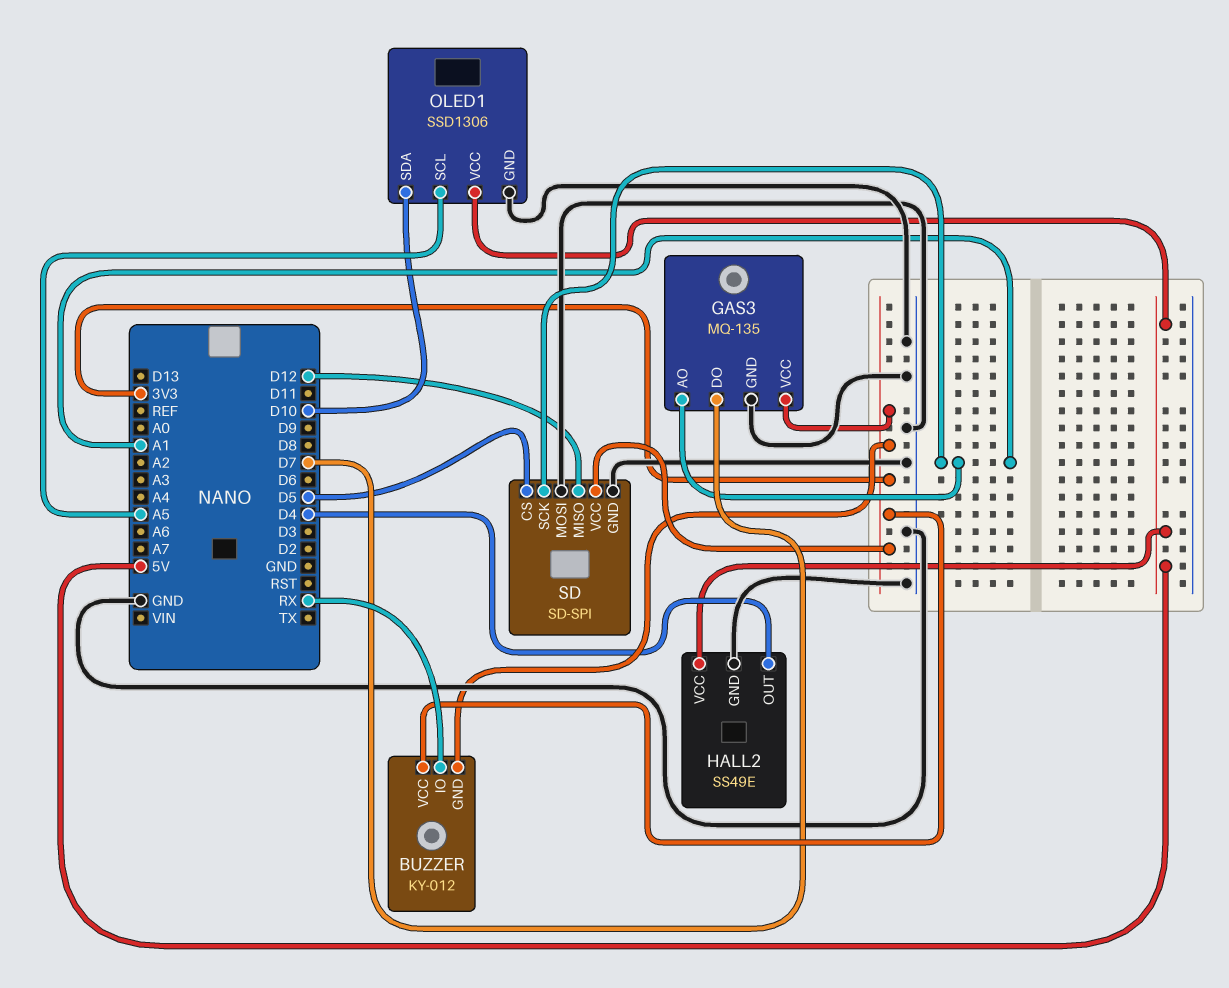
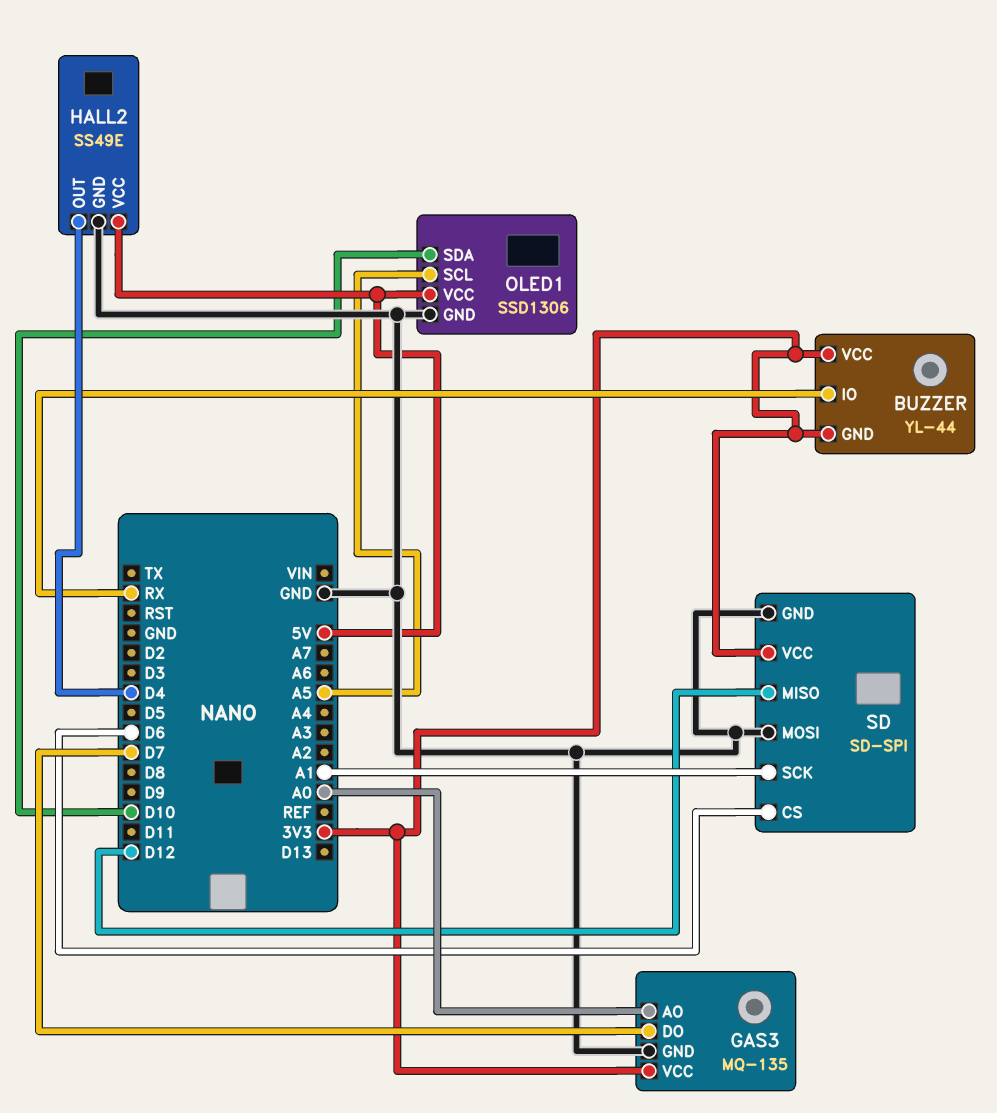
BUZZER: KY-012 -> YL-44
GAS3 pin AO: A1 -> A0
SD pin CS: D5 -> D6

